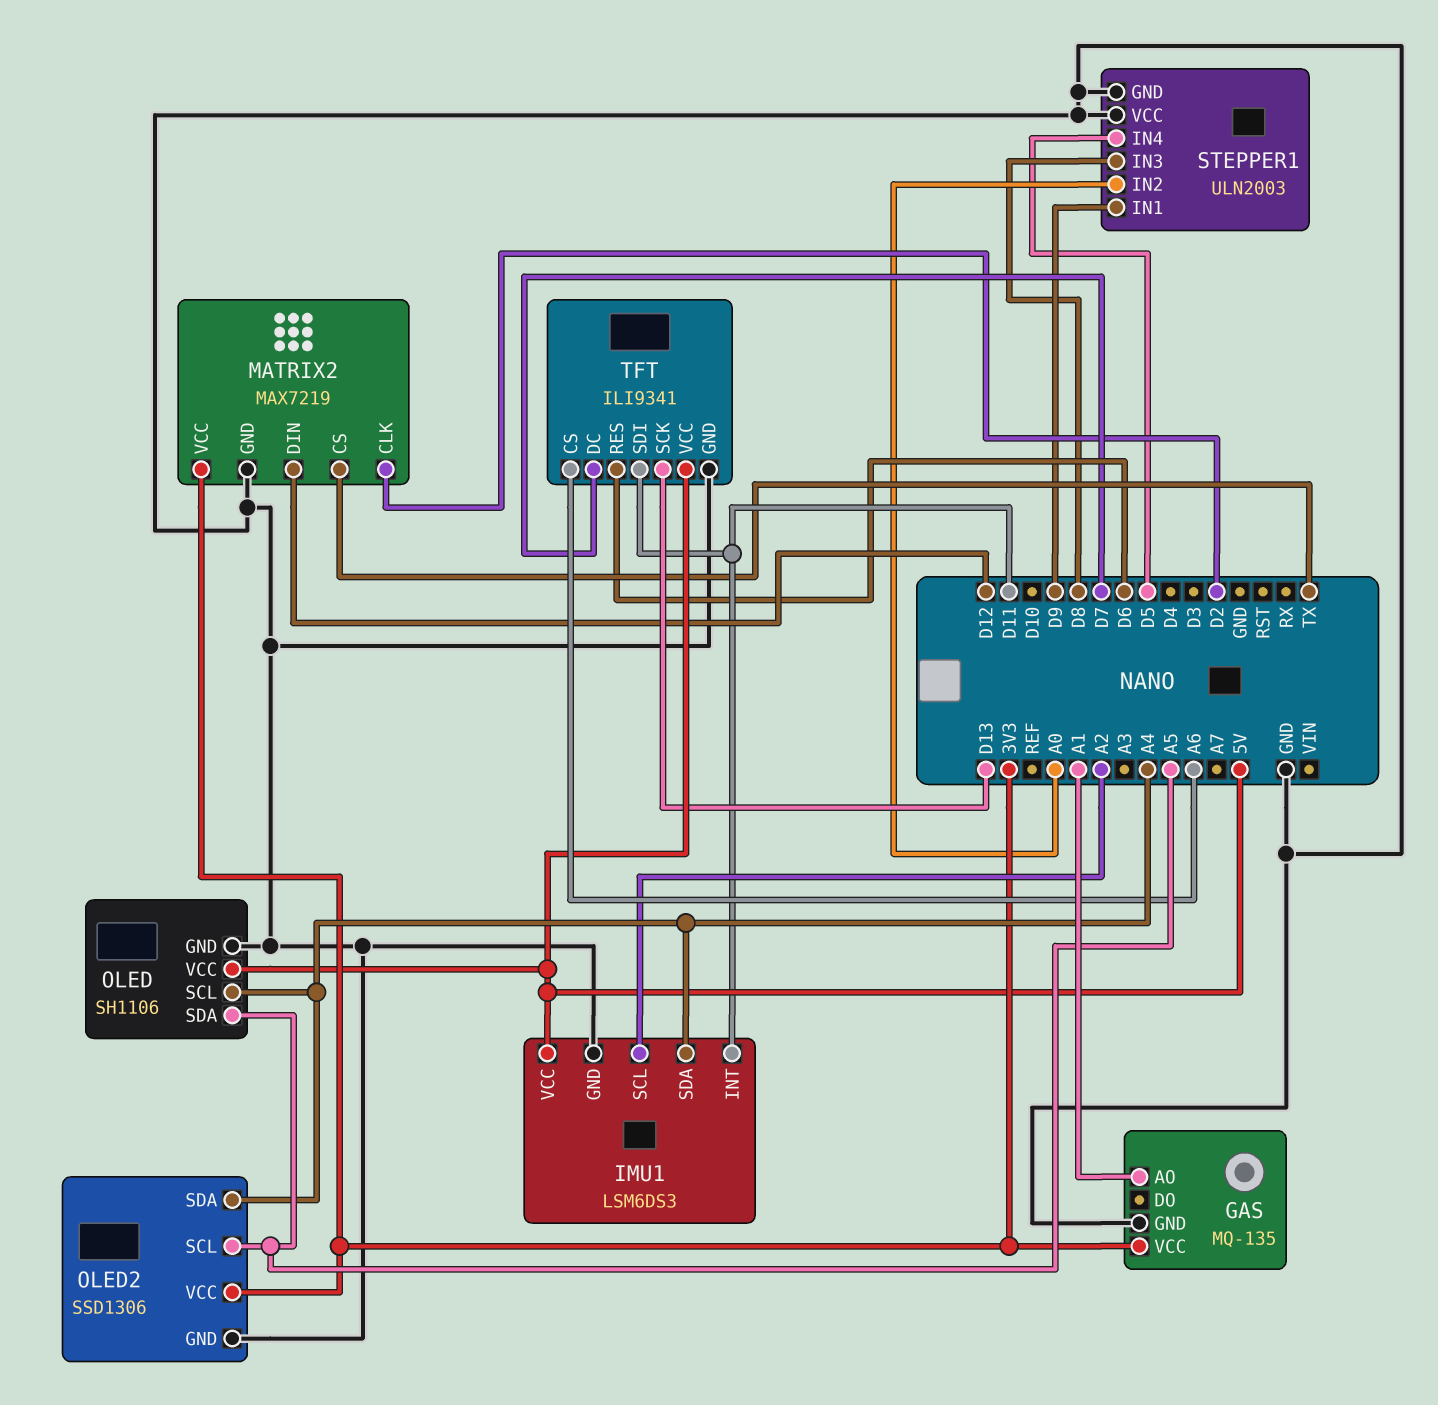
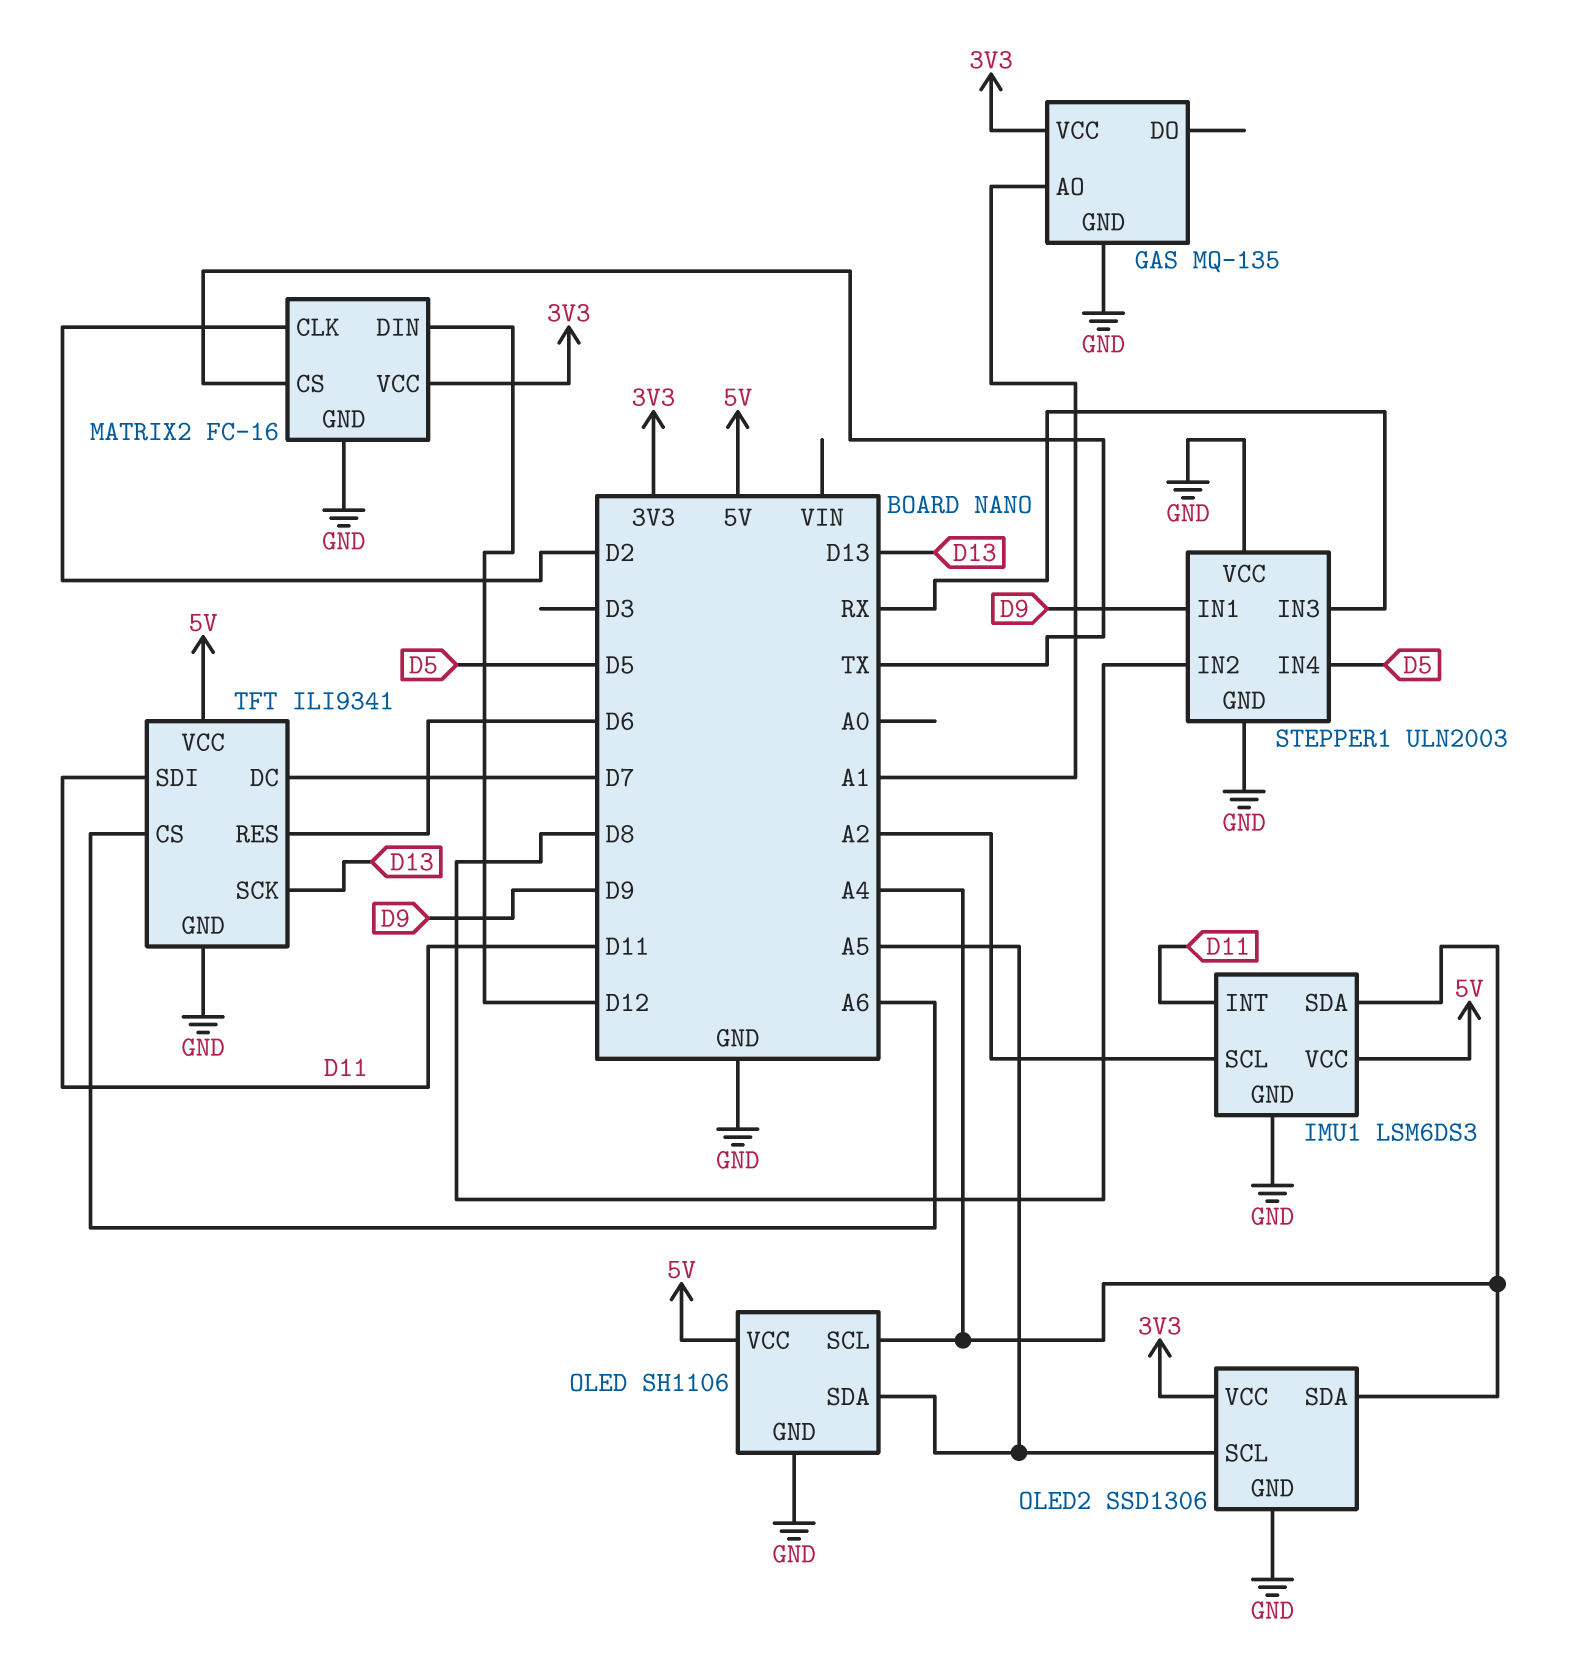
MATRIX2: MAX7219 -> FC-16
STEPPER1 pin IN2: A0 -> D8
STEPPER1 pin IN3: D8 -> RX

